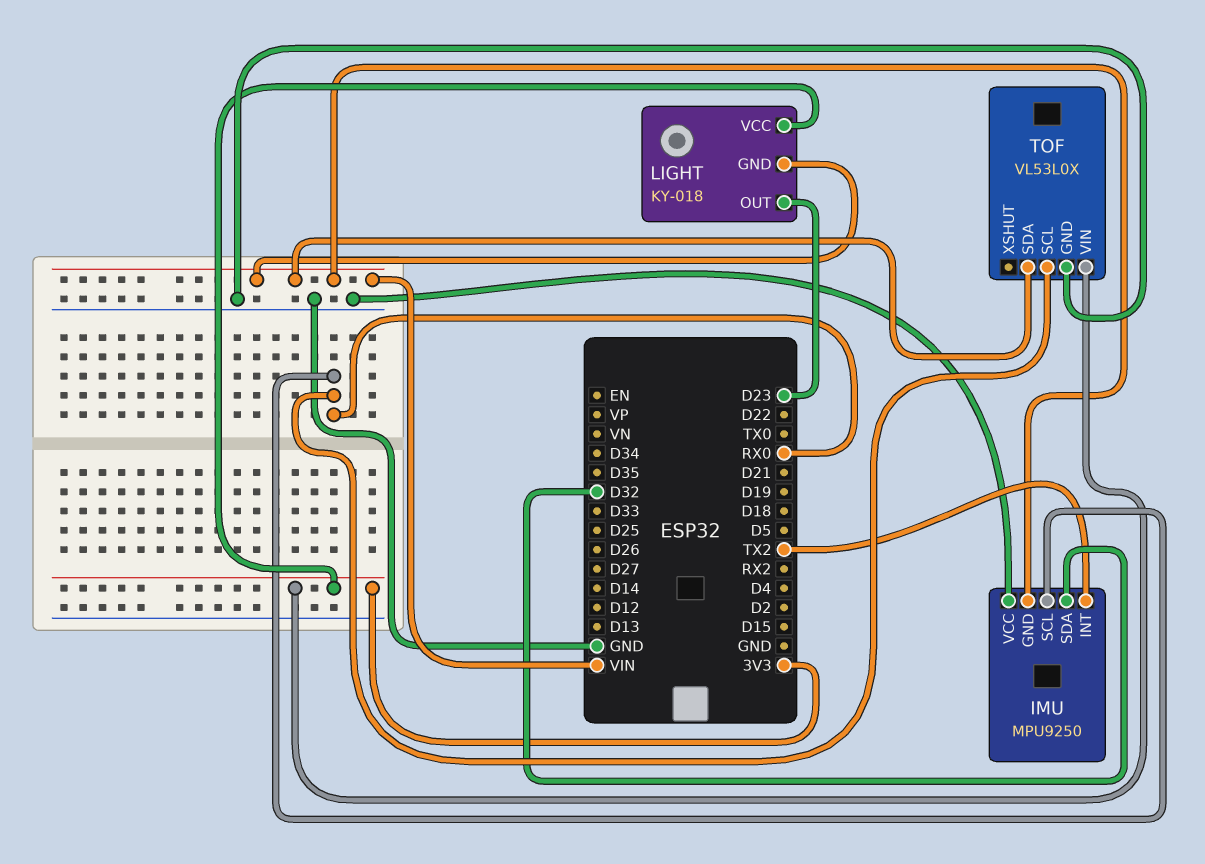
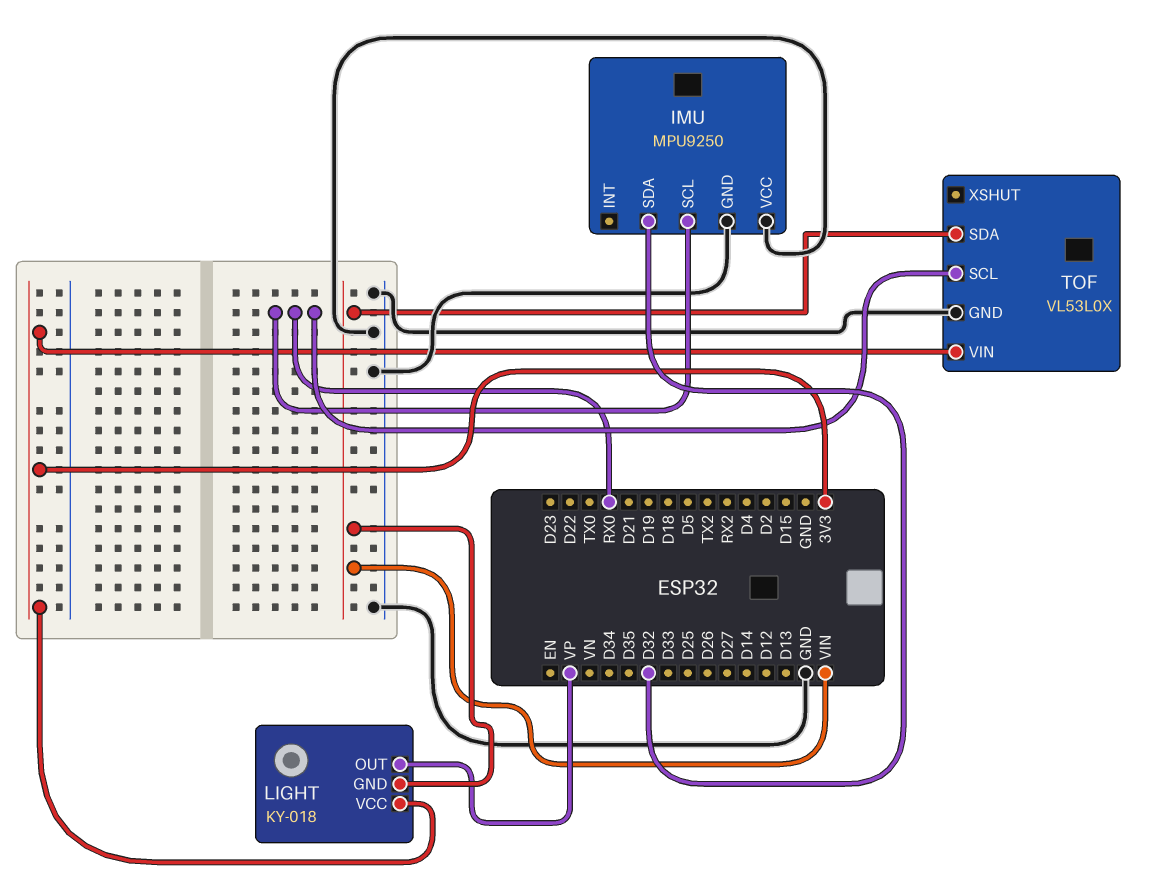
IMU pin GND: VIN -> GND
IMU pin INT: TX2 -> none
LIGHT pin OUT: D23 -> VP

